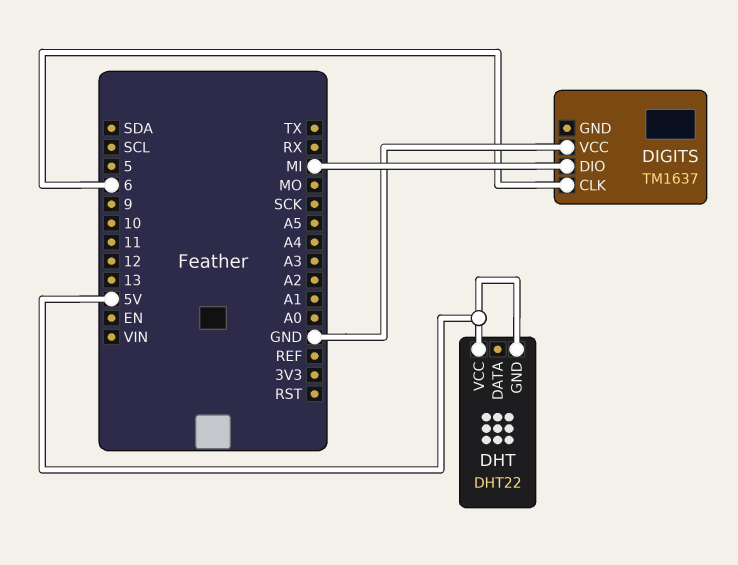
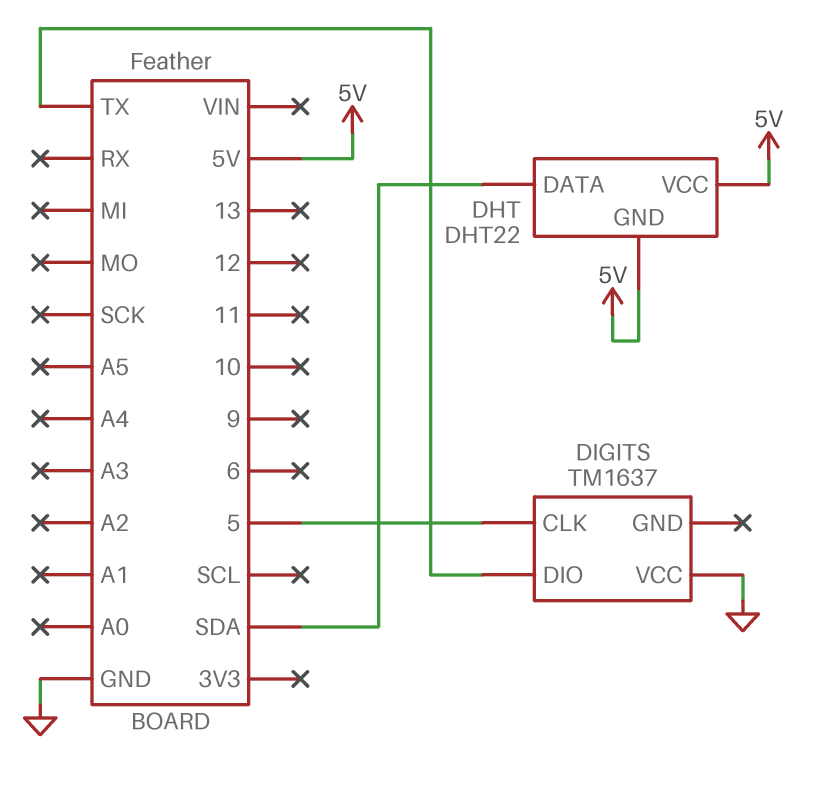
DHT pin DATA: none -> SDA
DIGITS pin CLK: 6 -> 5
DIGITS pin DIO: MI -> TX

